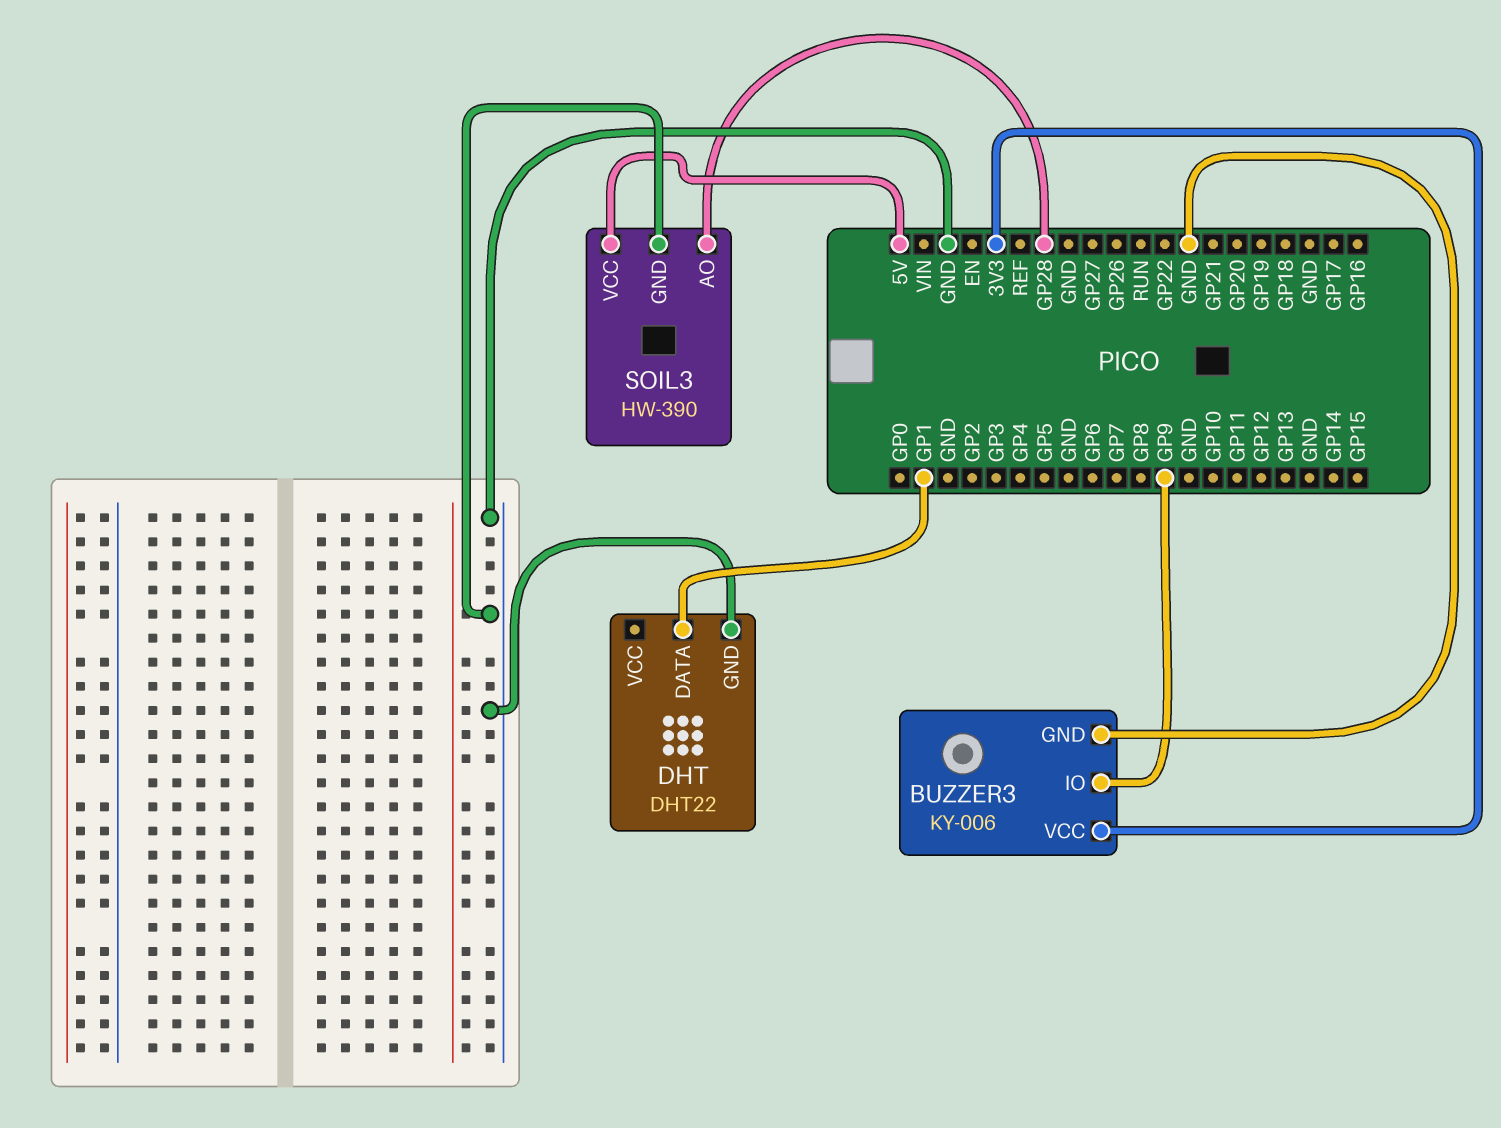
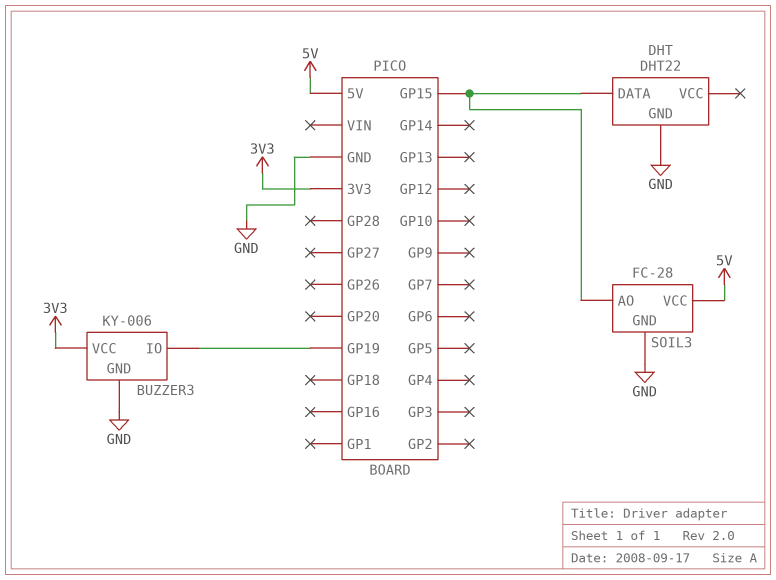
BUZZER3 pin IO: GP9 -> GP19
DHT pin DATA: GP1 -> GP15
SOIL3: HW-390 -> FC-28
SOIL3 pin AO: GP28 -> GP15

